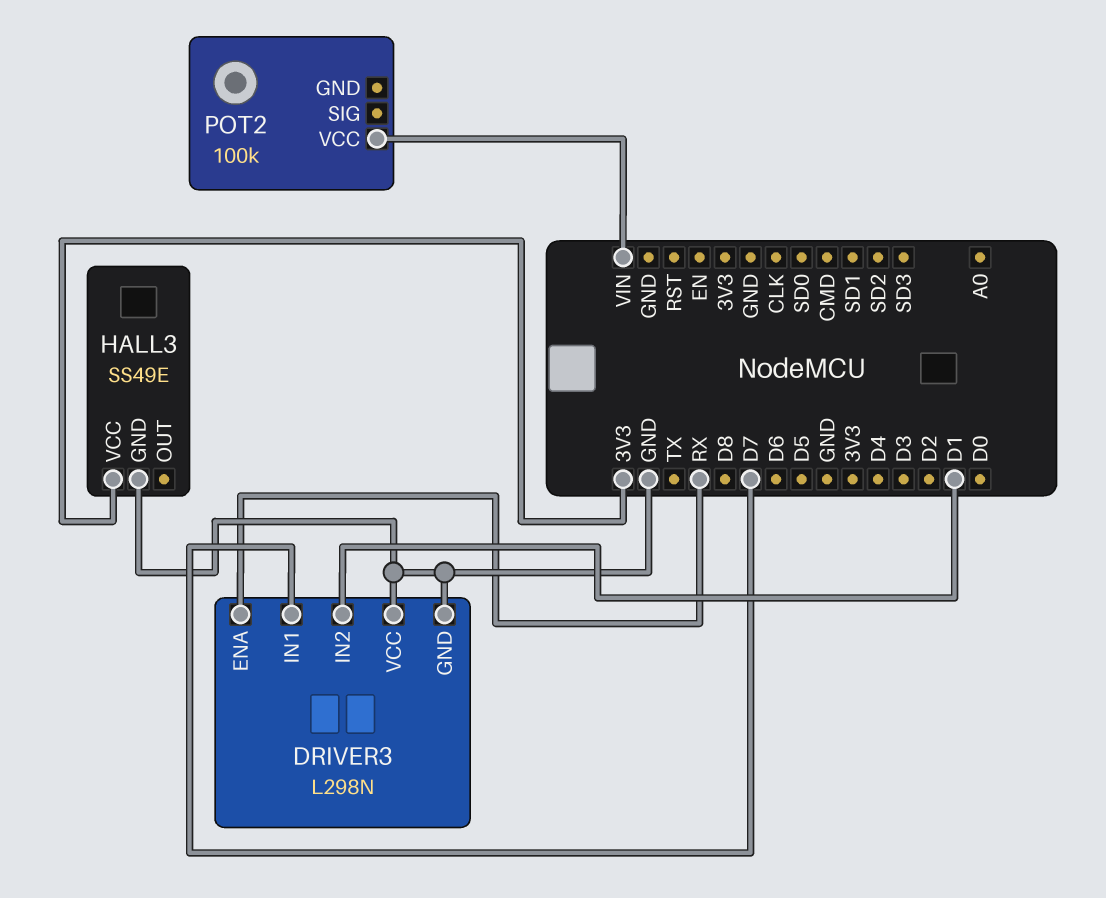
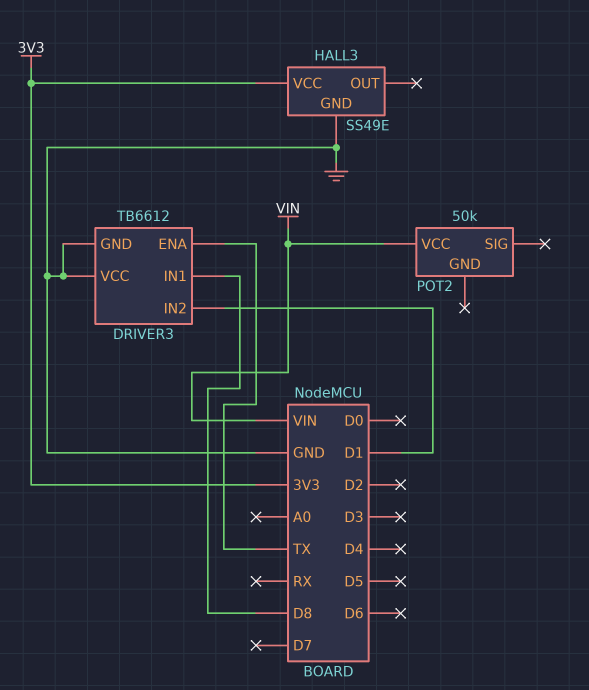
DRIVER3: L298N -> TB6612
DRIVER3 pin ENA: RX -> TX
DRIVER3 pin IN1: D7 -> D8
POT2: 100k -> 50k

